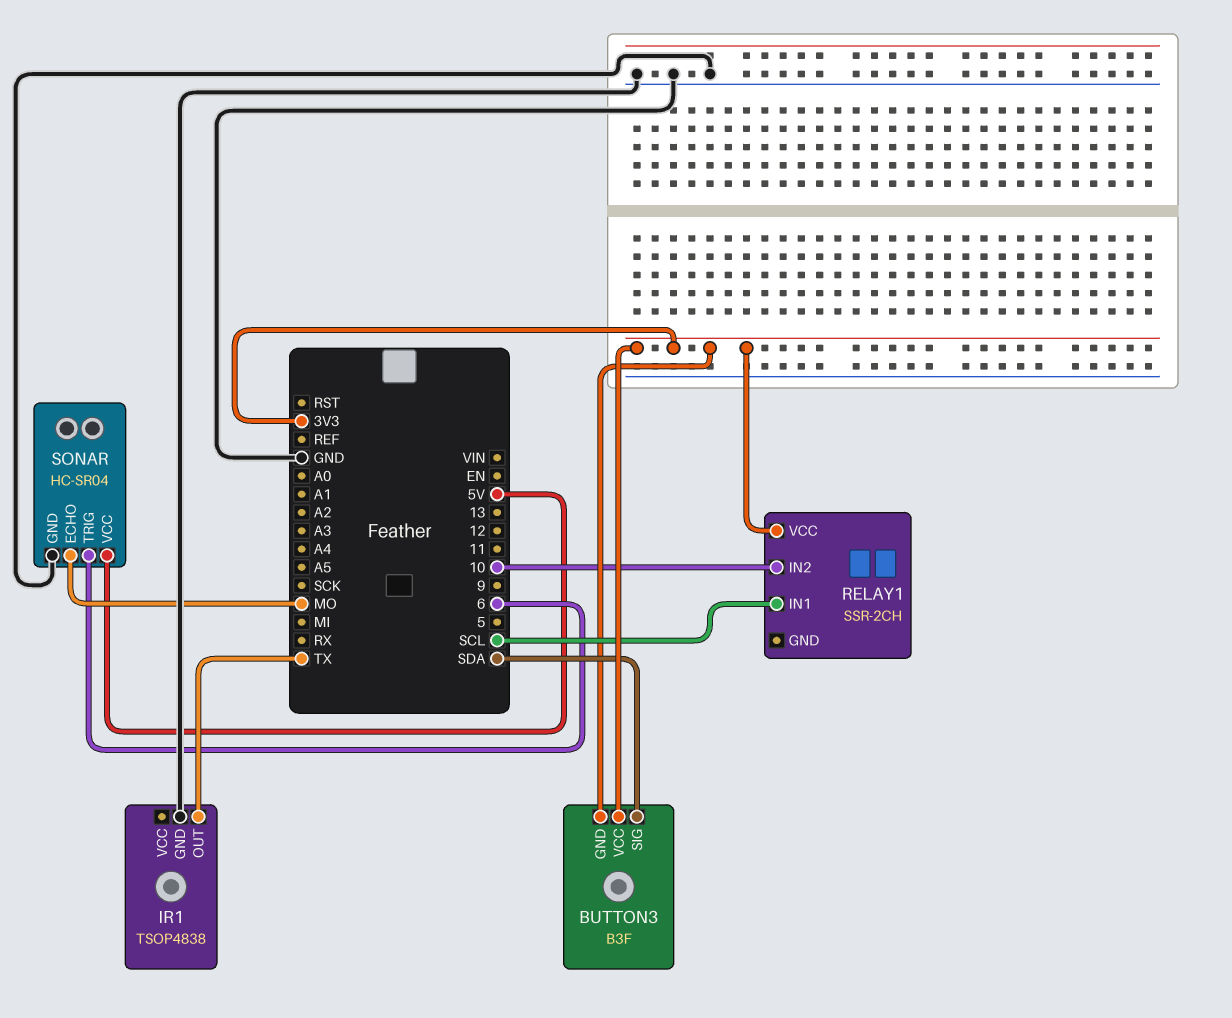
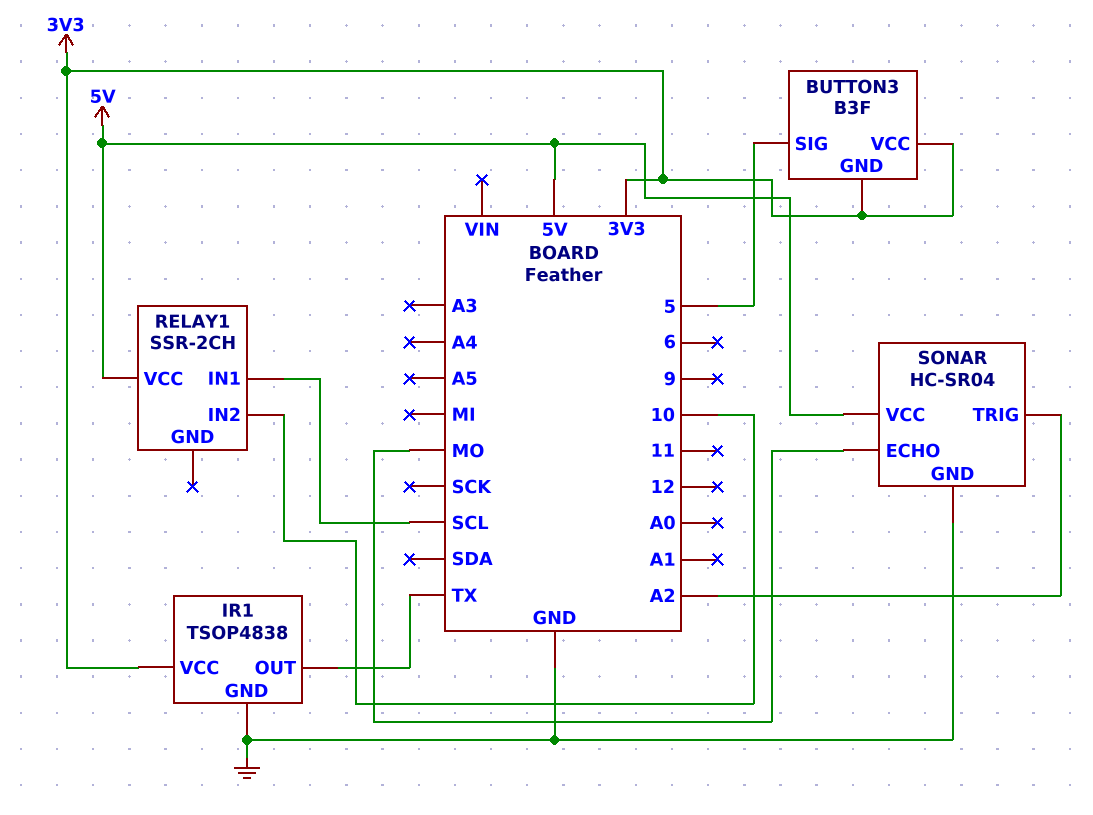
BUTTON3 pin SIG: SDA -> 5
IR1 pin VCC: none -> 3V3
RELAY1 pin VCC: 3V3 -> 5V
SONAR pin TRIG: 6 -> A2

